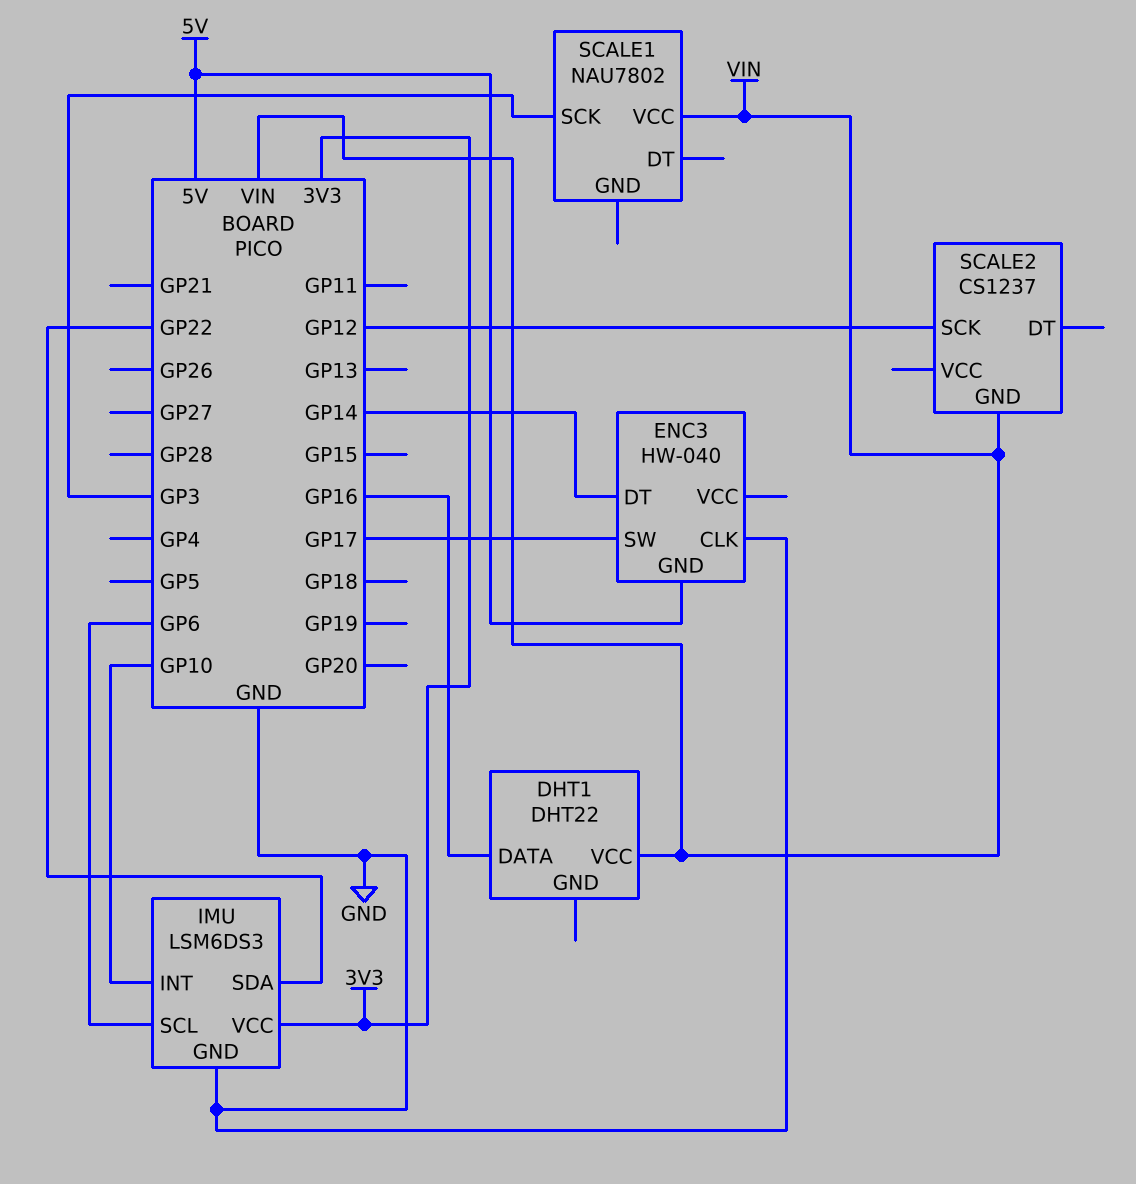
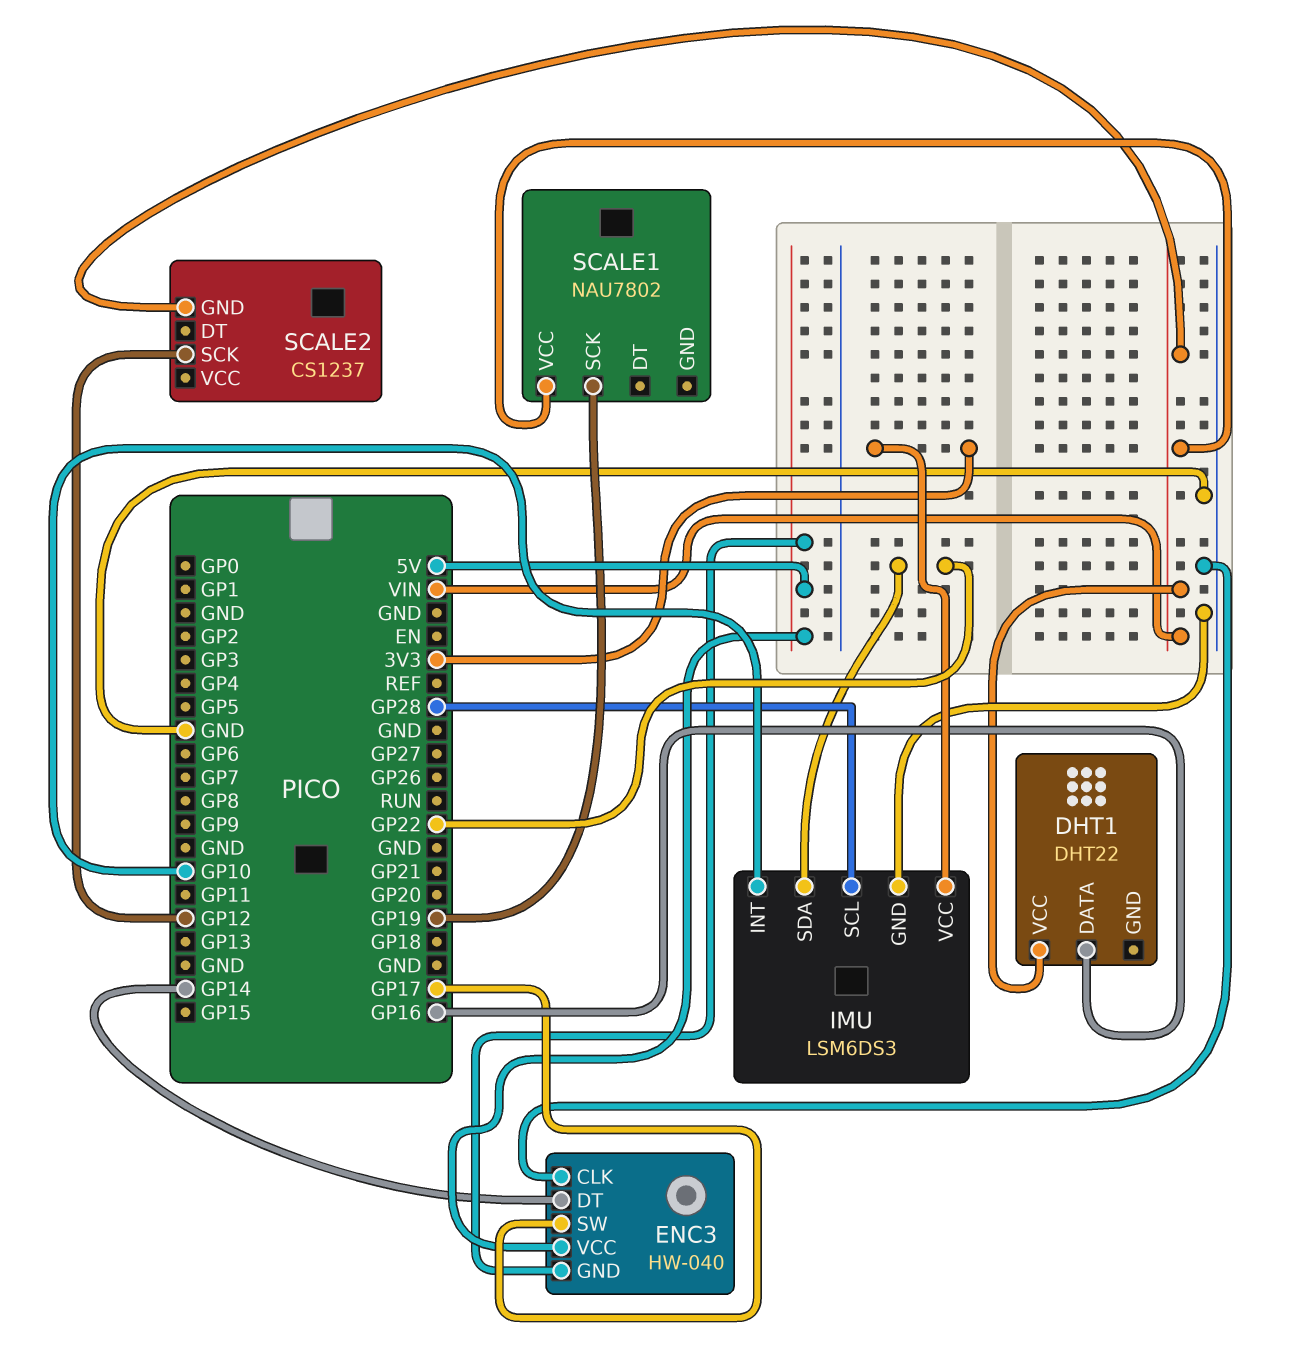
ENC3 pin VCC: none -> 5V
IMU pin SCL: GP6 -> GP28
SCALE1 pin SCK: GP3 -> GP19

